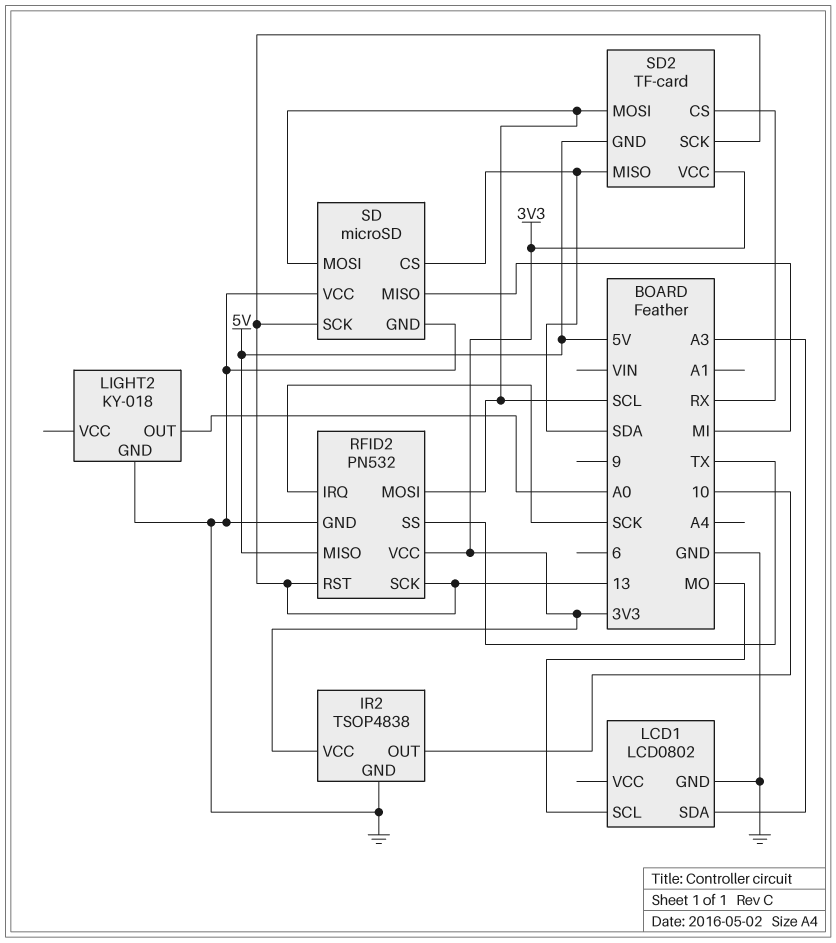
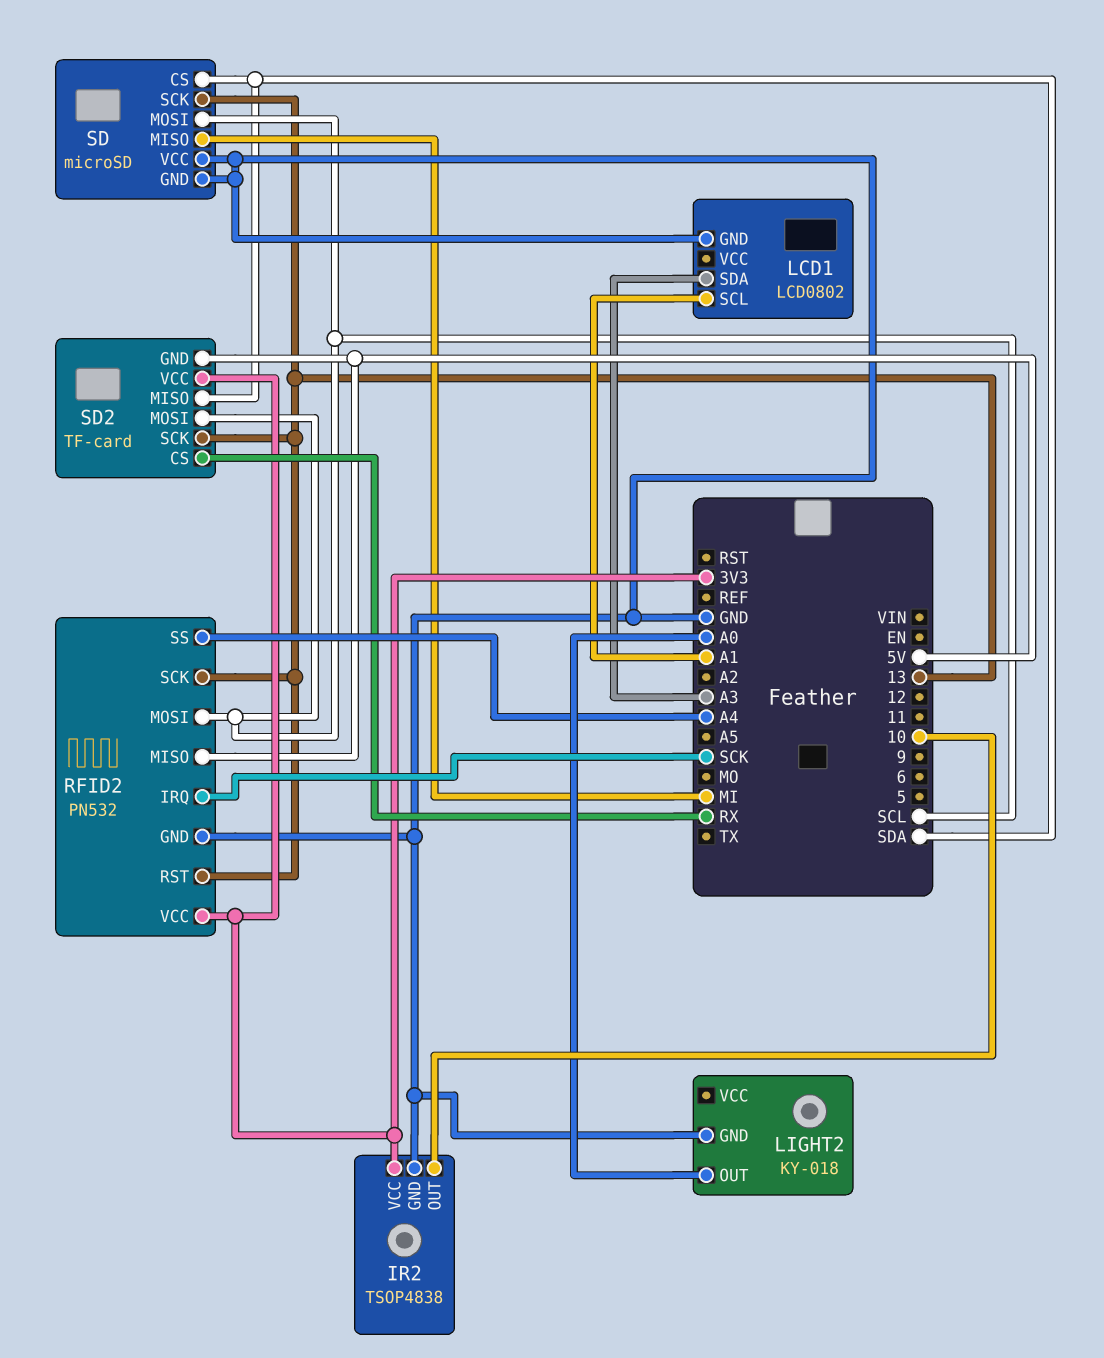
LCD1 pin SCL: MO -> A1
RFID2 pin SS: TX -> A4

